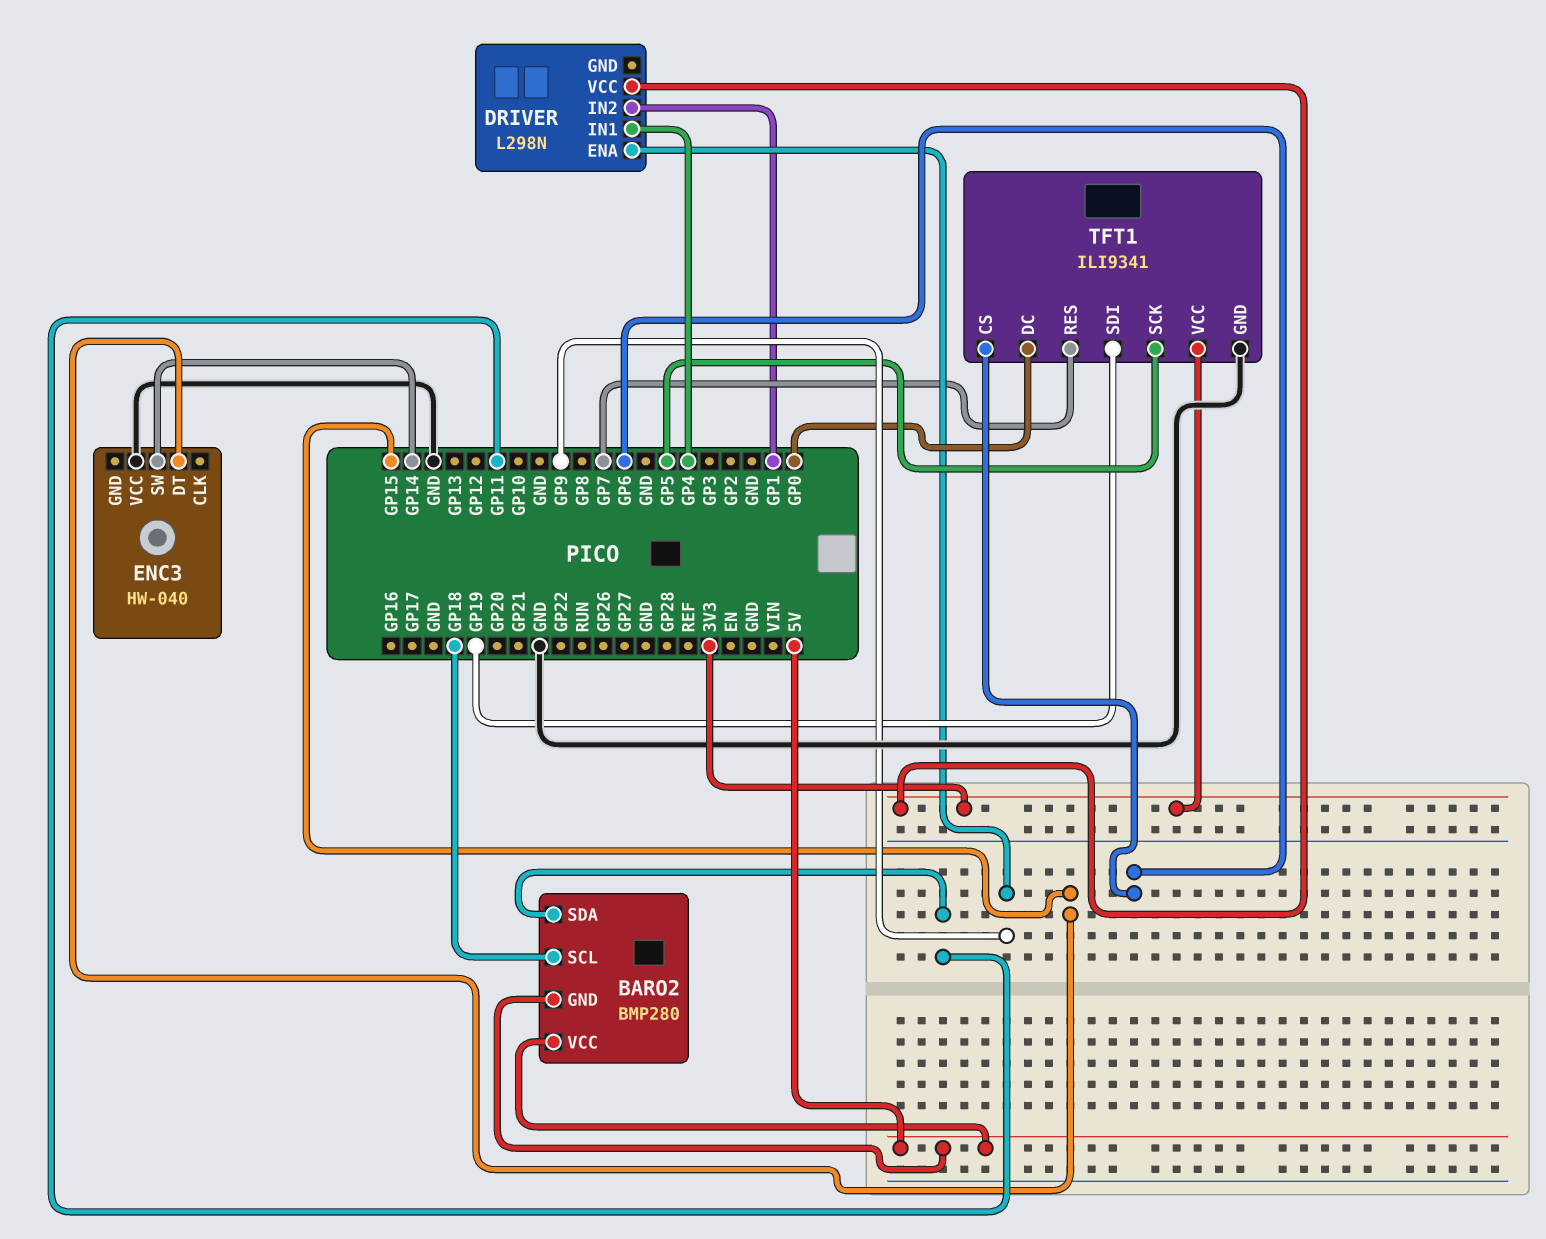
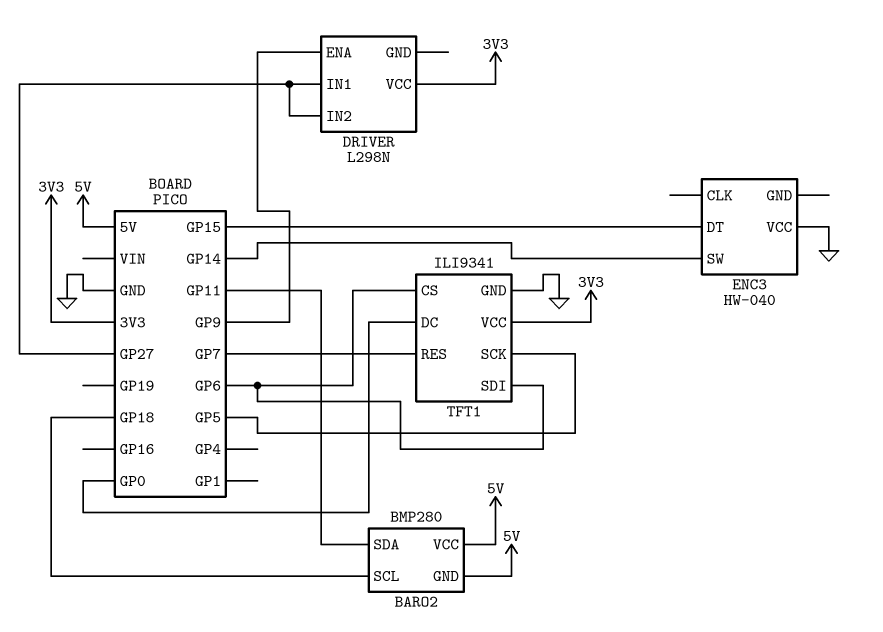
DRIVER pin IN1: GP4 -> GP27
DRIVER pin IN2: GP1 -> GP27
TFT1 pin SDI: GP19 -> GP6

